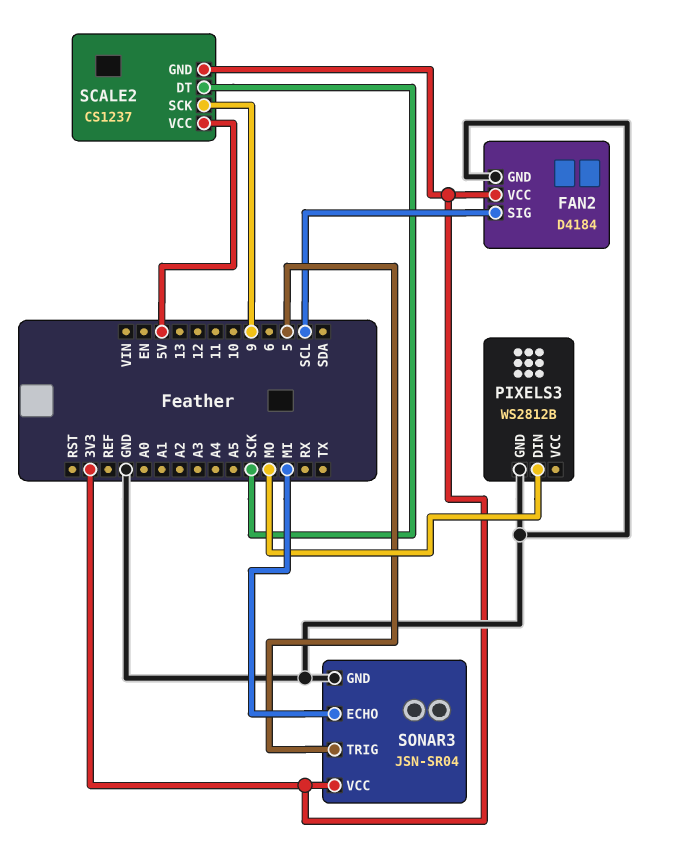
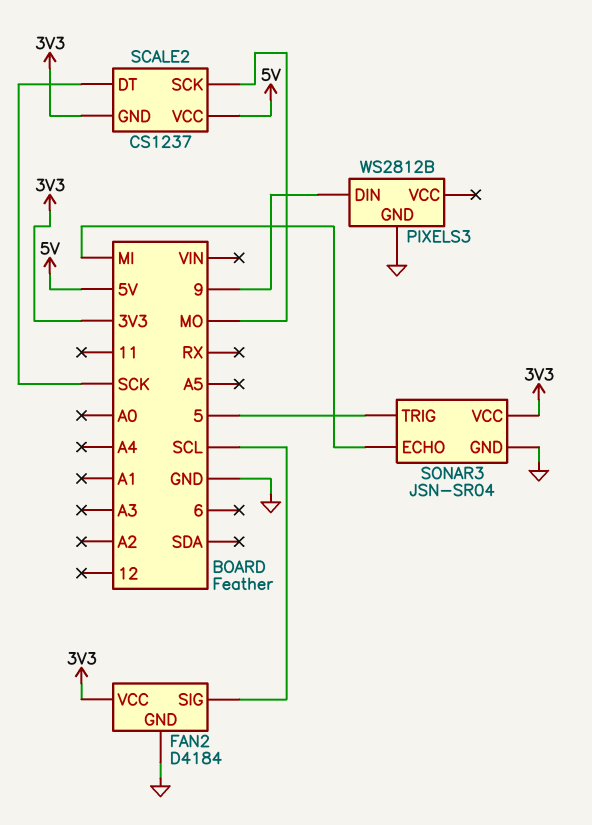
PIXELS3 pin DIN: MO -> 9
SCALE2 pin SCK: 9 -> MO

